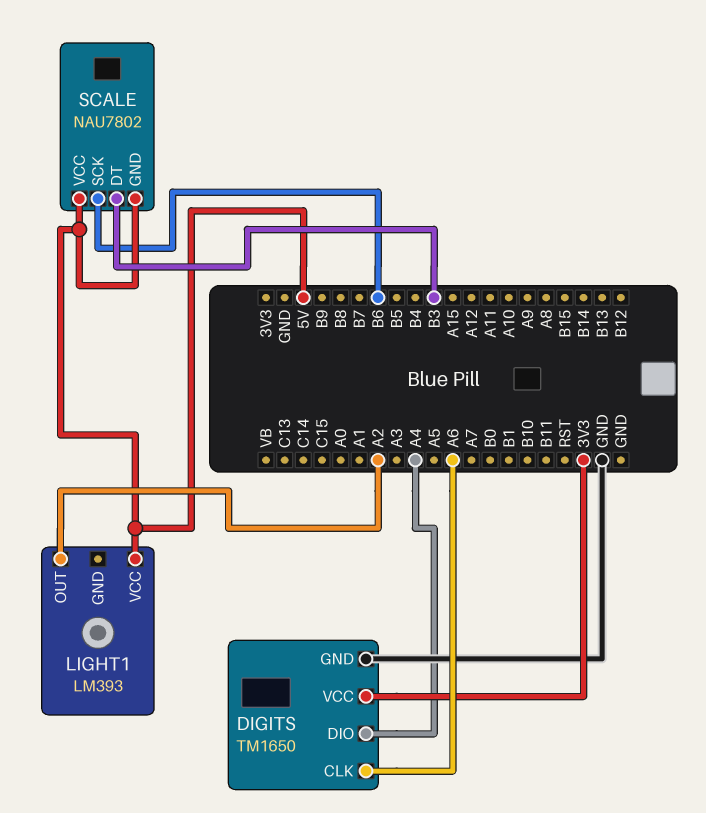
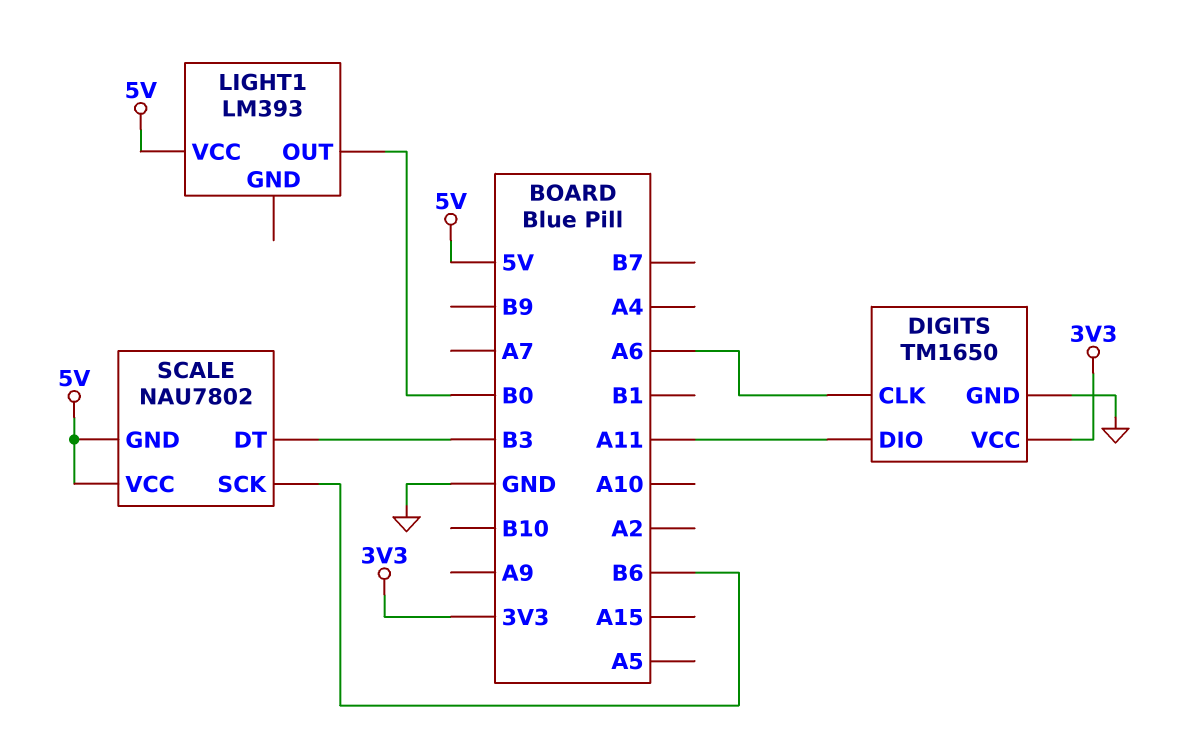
DIGITS pin DIO: A4 -> A11
LIGHT1 pin OUT: A2 -> B0

